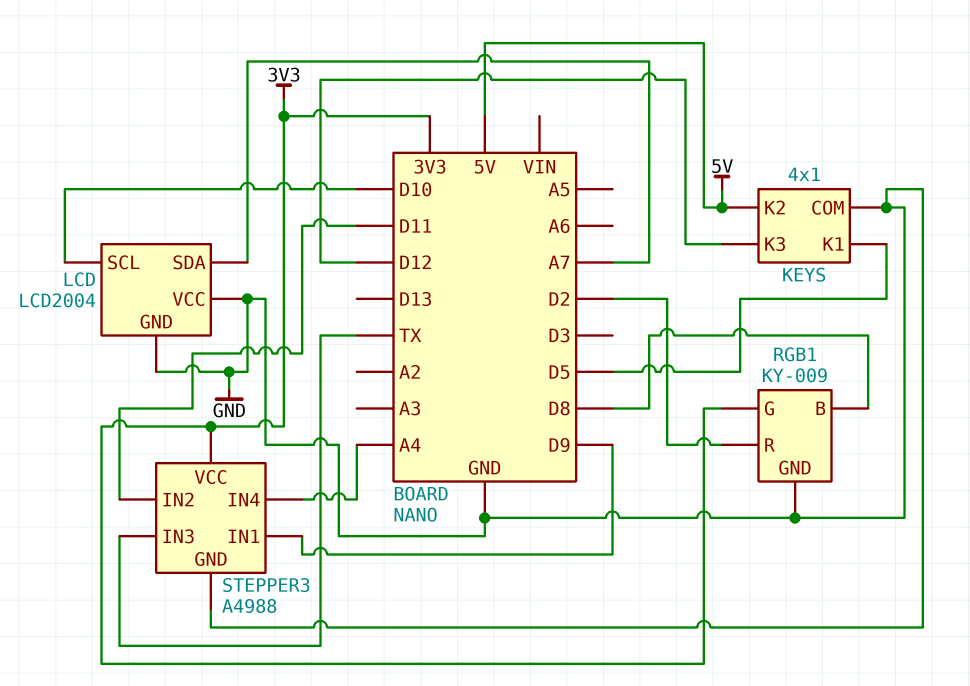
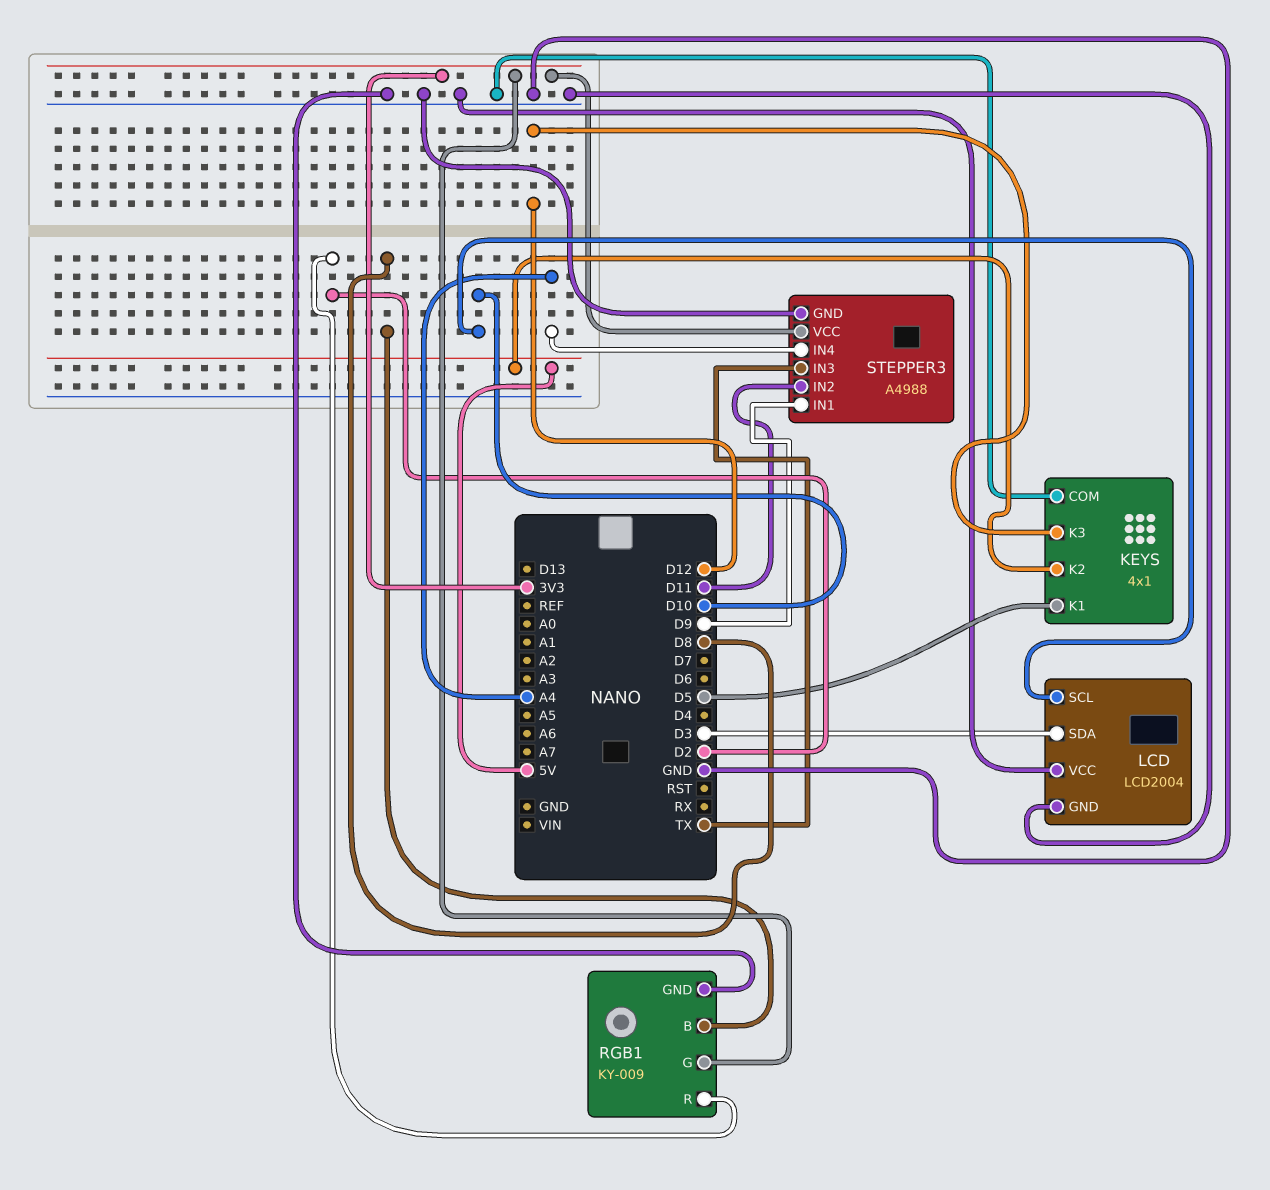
LCD pin SDA: A7 -> D3

